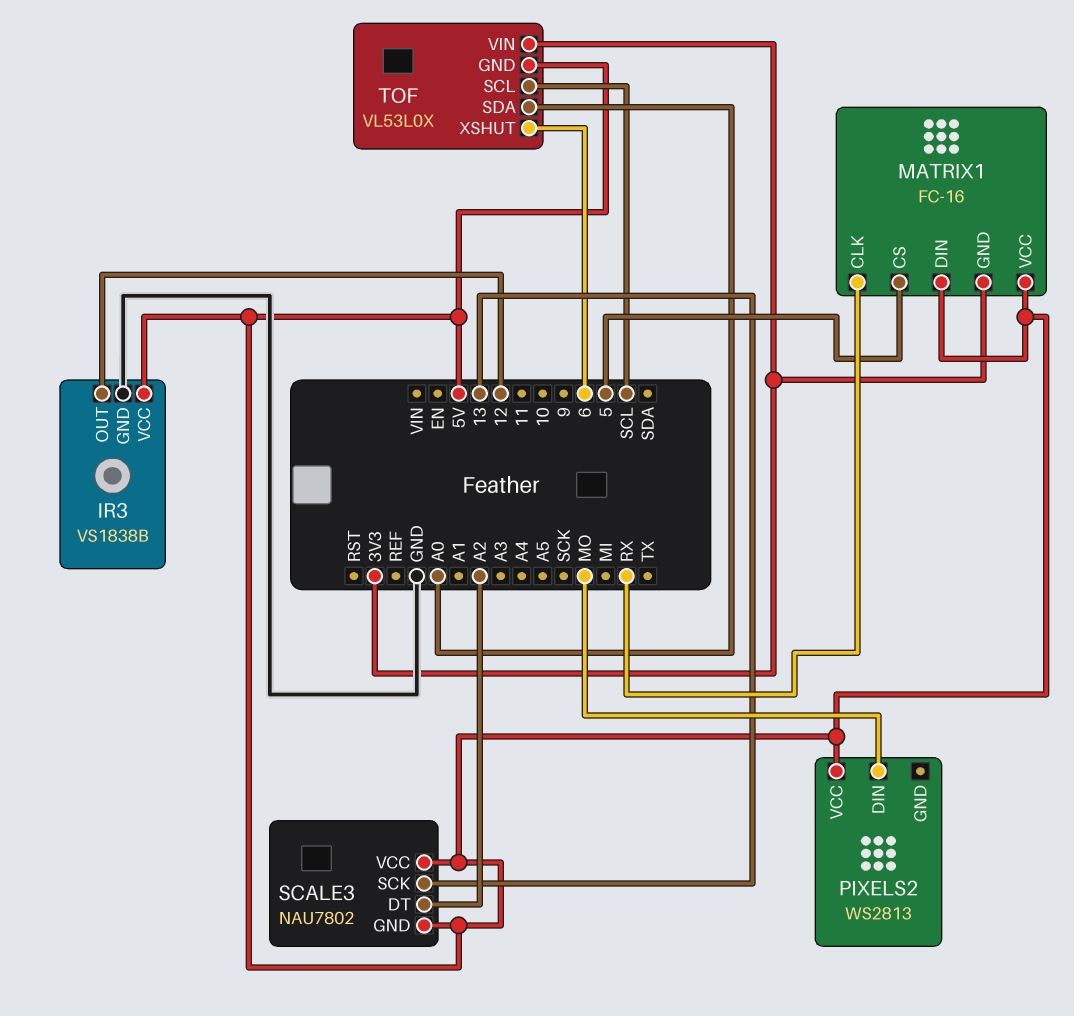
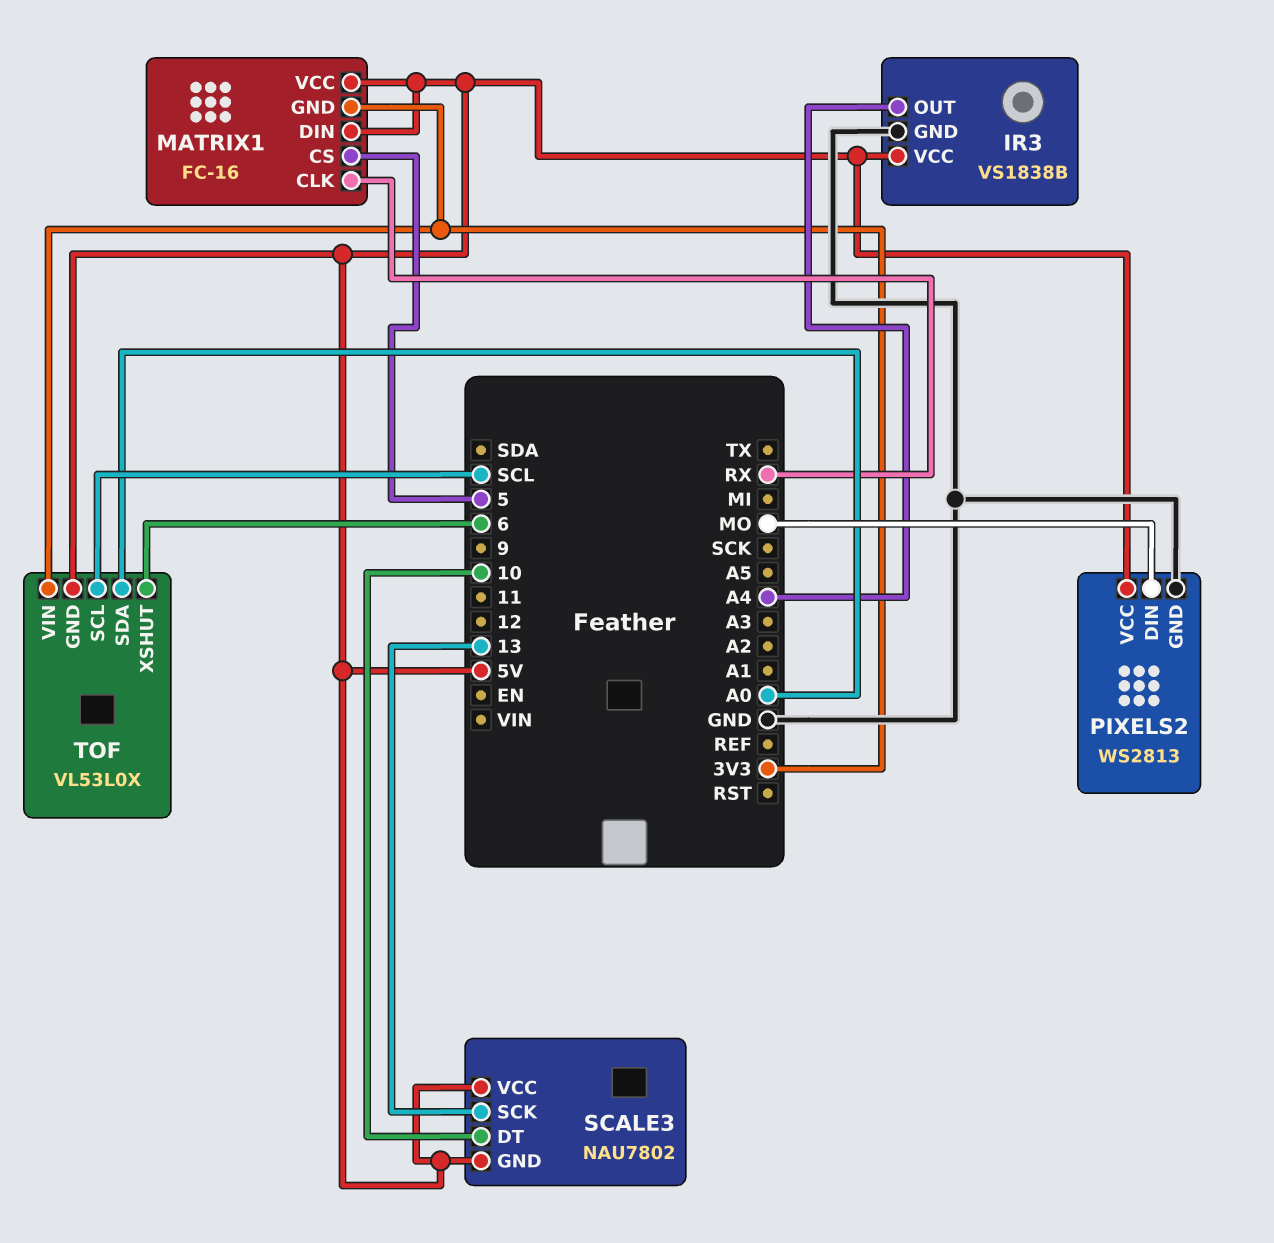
IR3 pin OUT: 12 -> A4
PIXELS2 pin GND: none -> GND
SCALE3 pin DT: A2 -> 10

